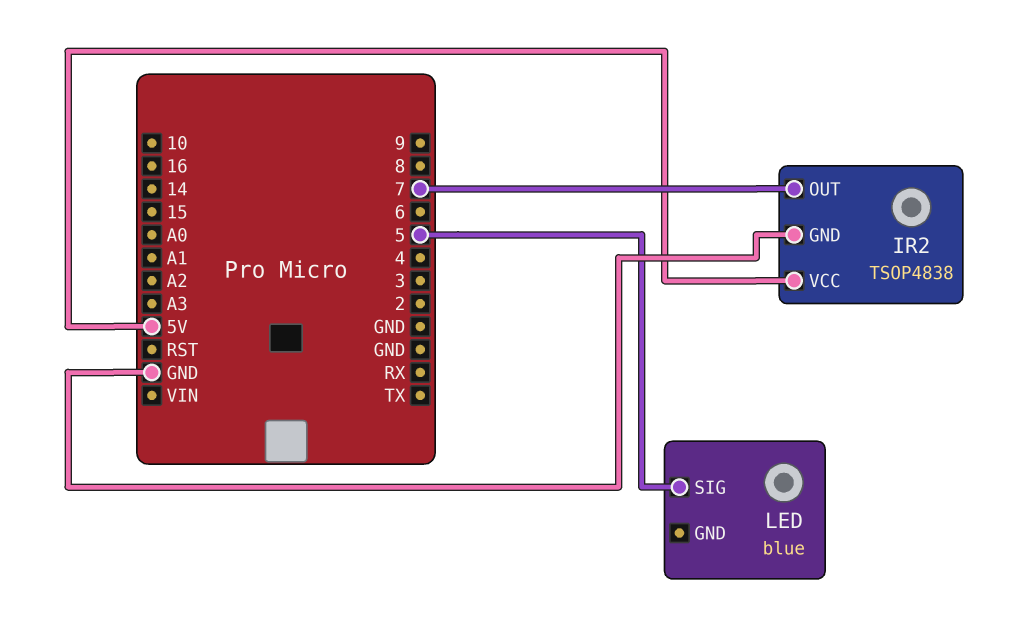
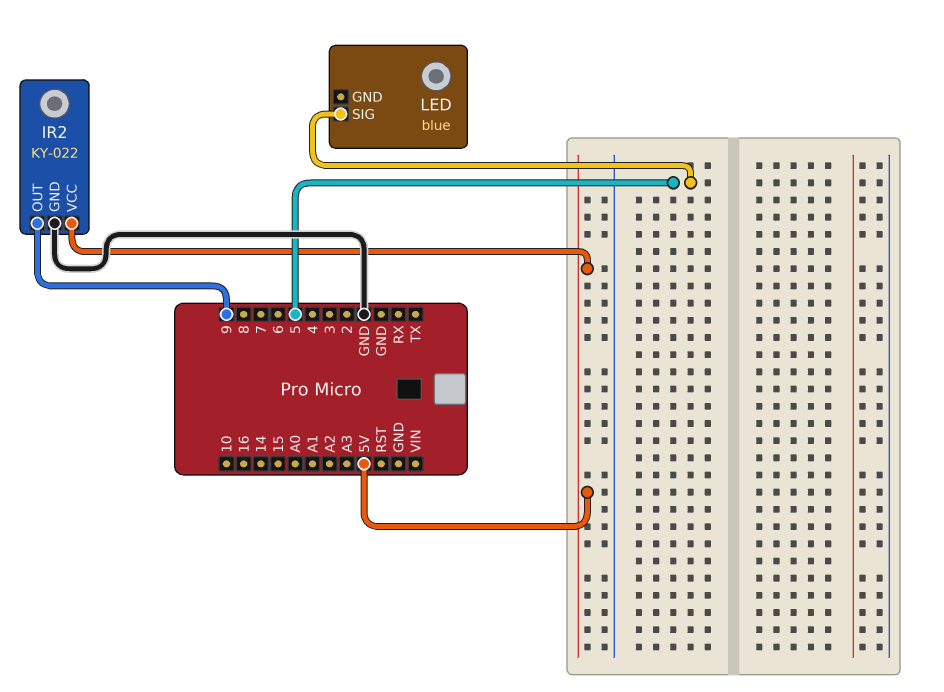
IR2: TSOP4838 -> KY-022
IR2 pin OUT: 7 -> 9

